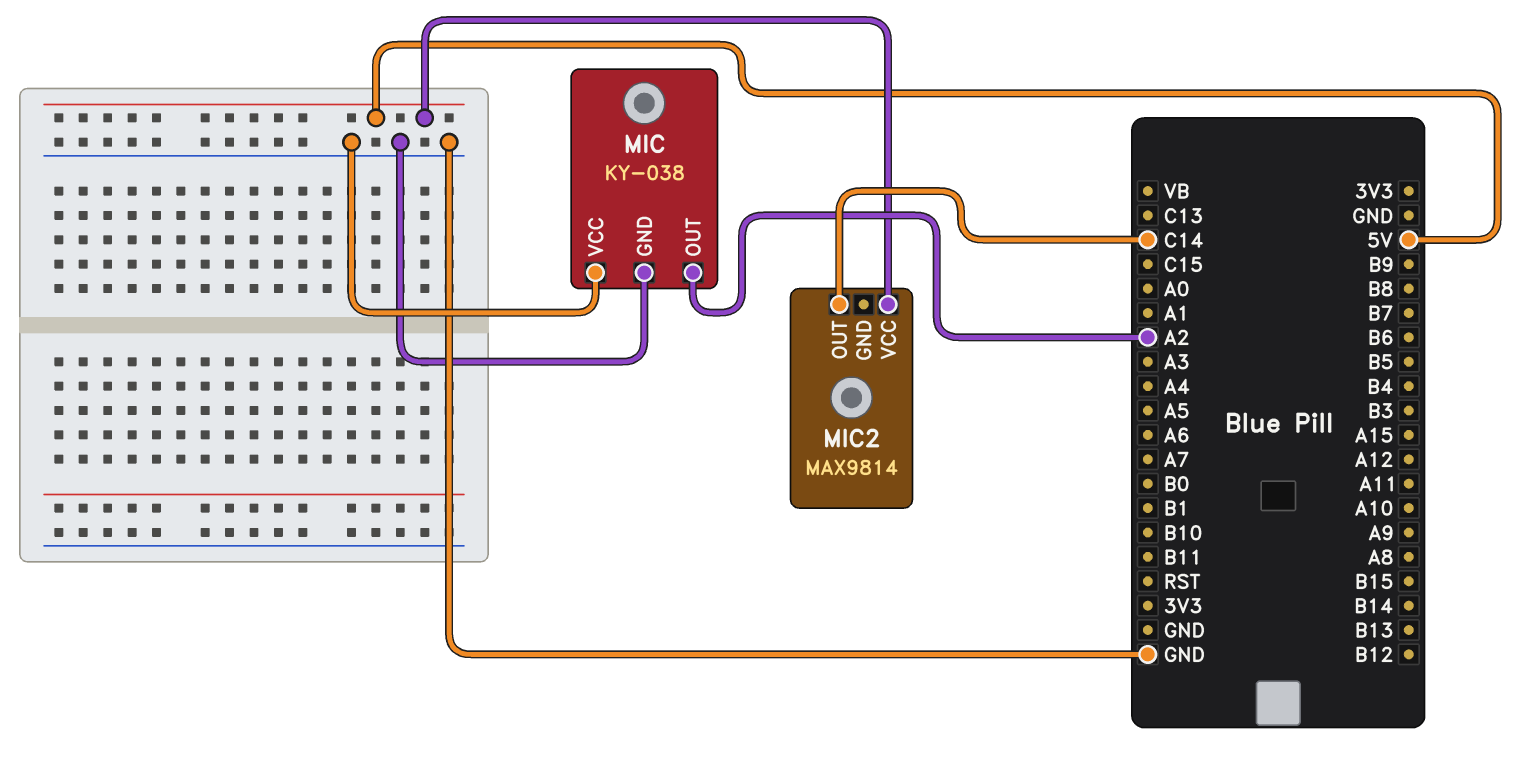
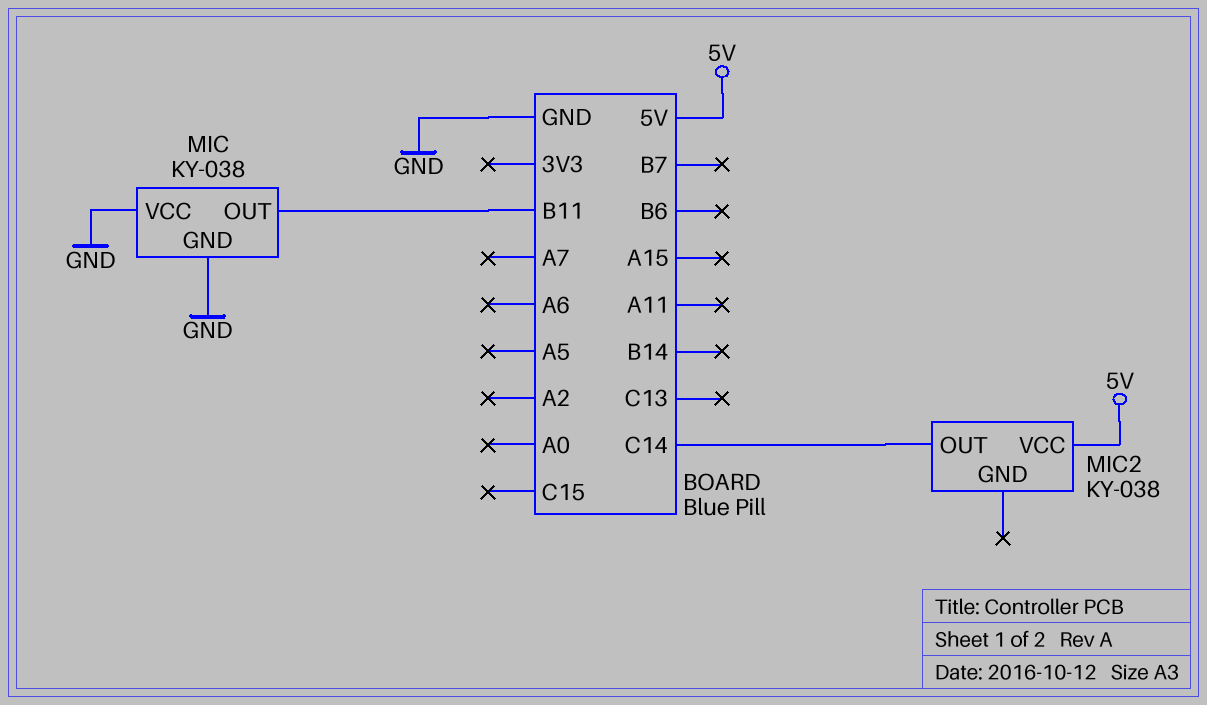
MIC pin OUT: A2 -> B11
MIC2: MAX9814 -> KY-038

